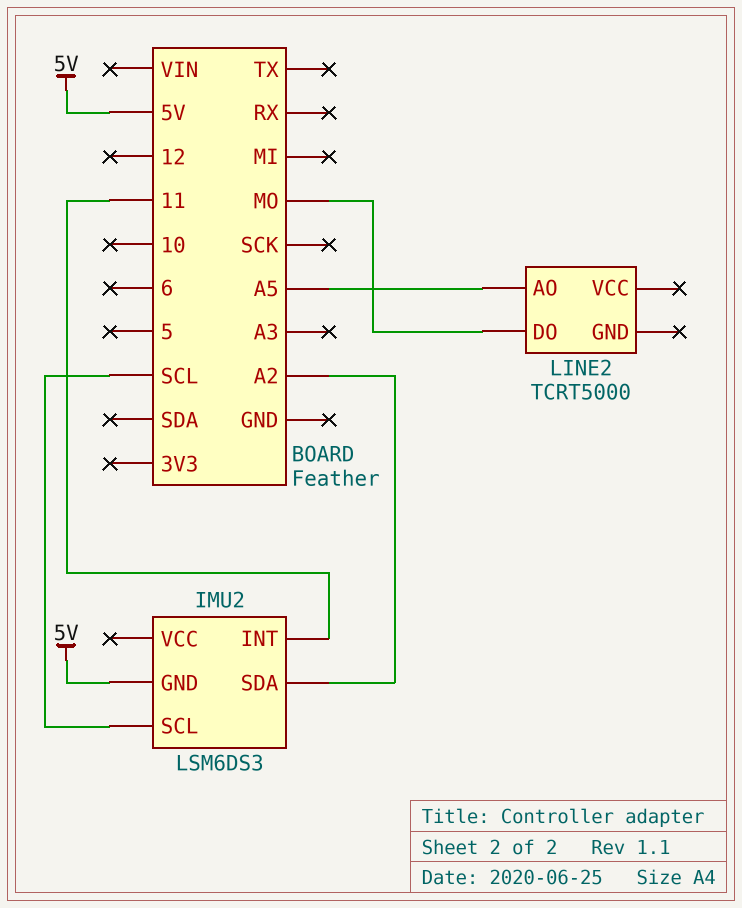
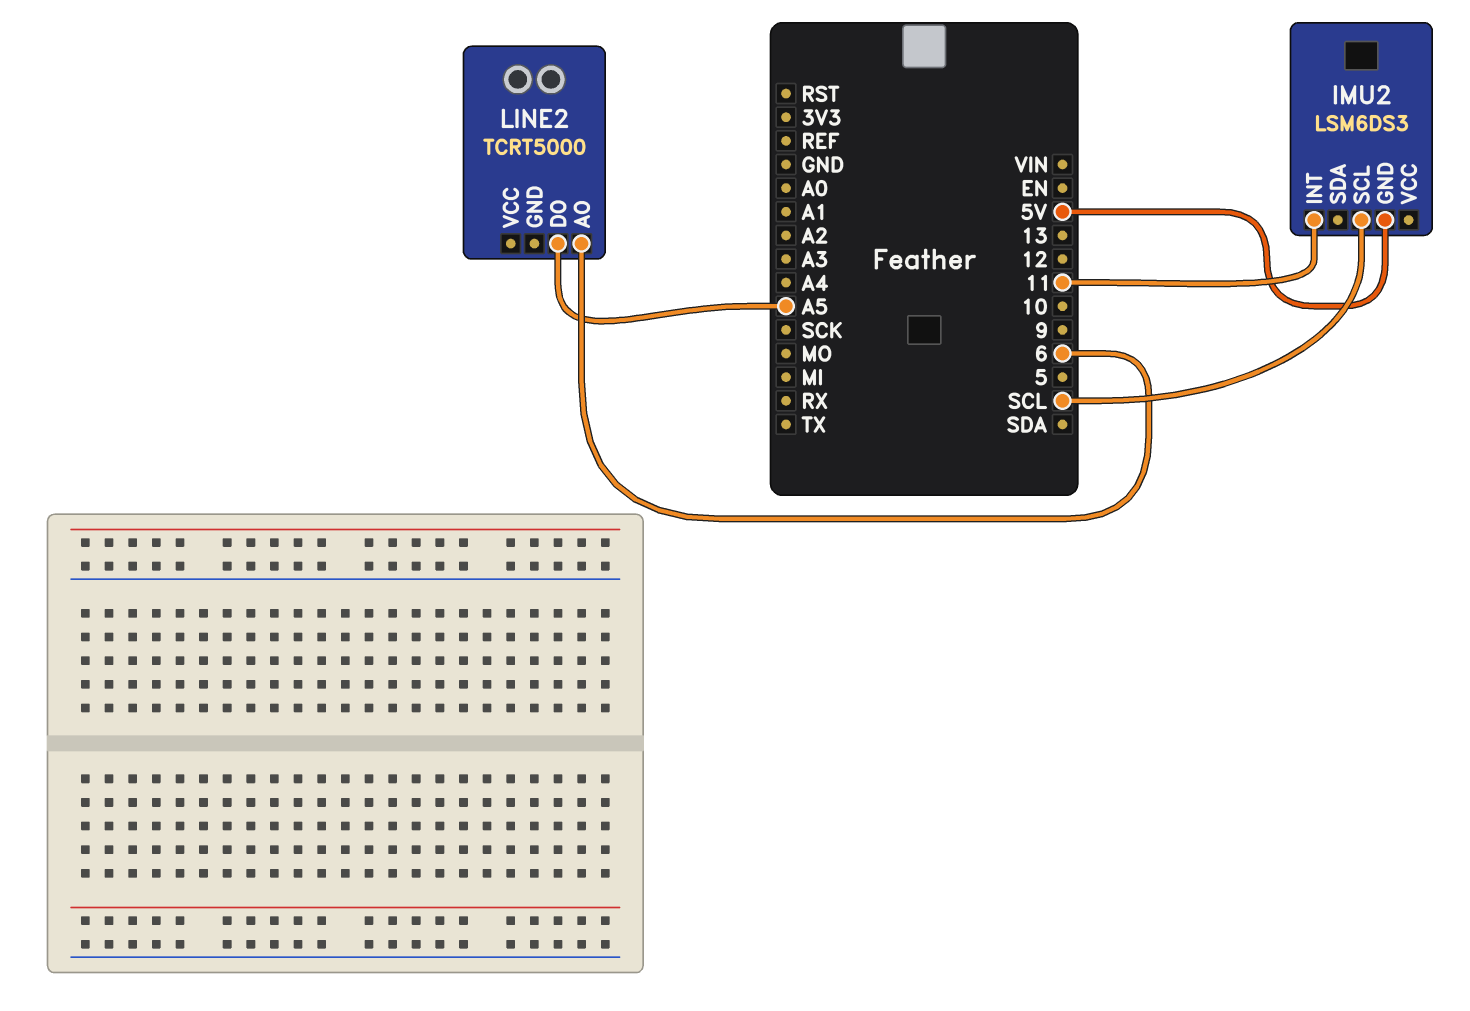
IMU2 pin SDA: A2 -> none
LINE2 pin AO: A5 -> 6
LINE2 pin DO: MO -> A5

